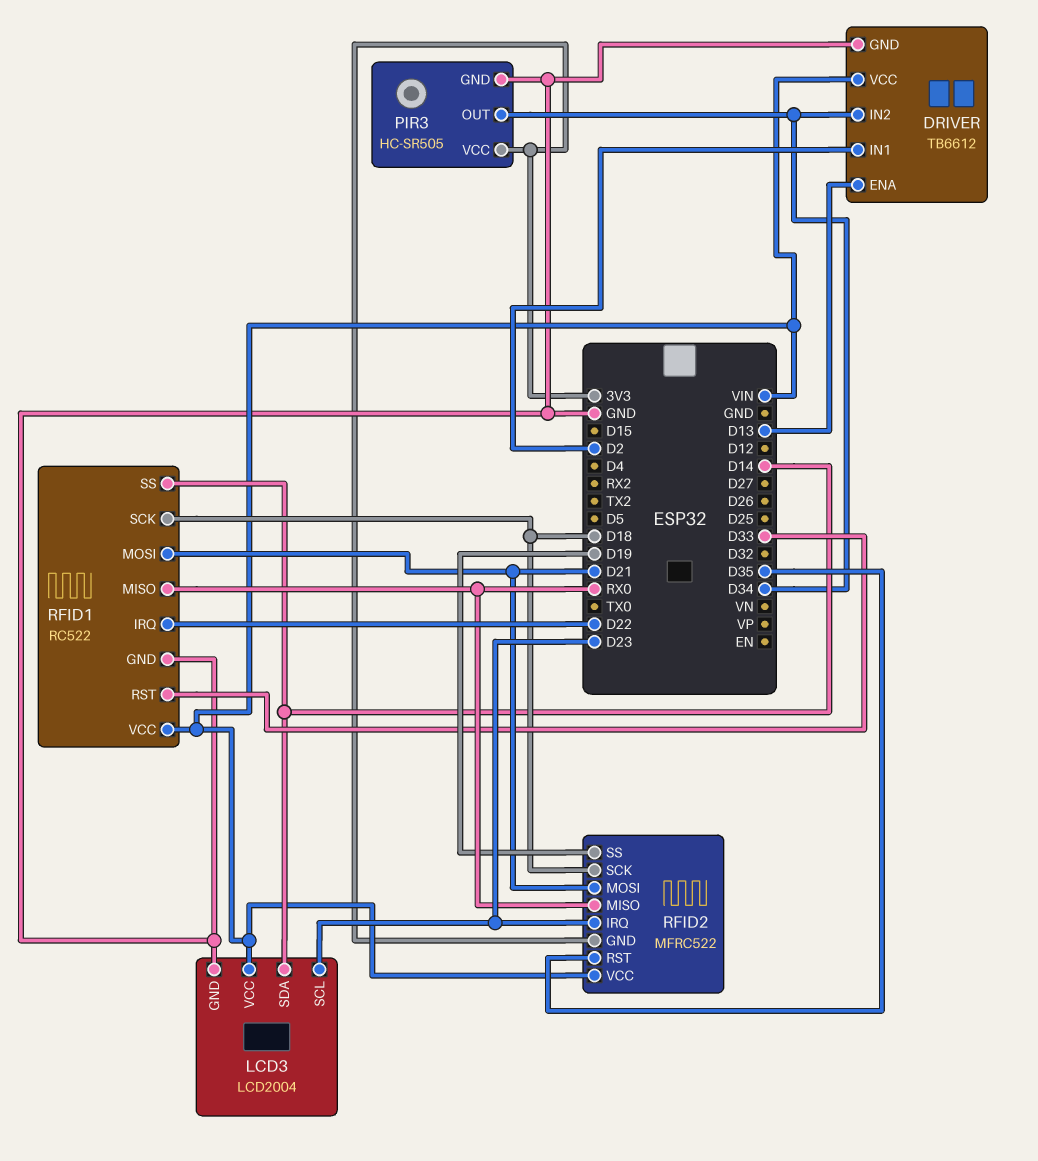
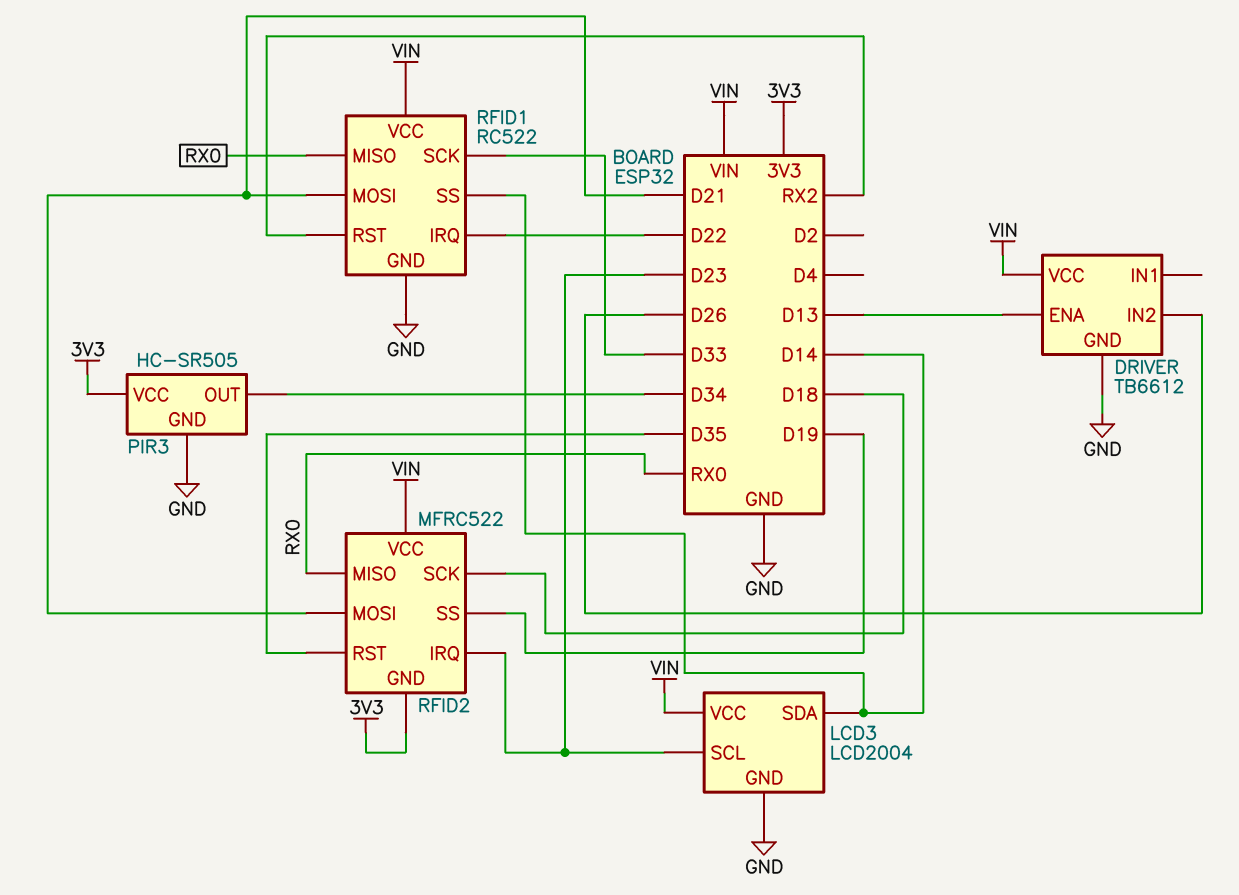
DRIVER pin IN1: D2 -> none
DRIVER pin IN2: D34 -> D26
RFID1 pin RST: D33 -> RX2
RFID1 pin SCK: D18 -> D33

